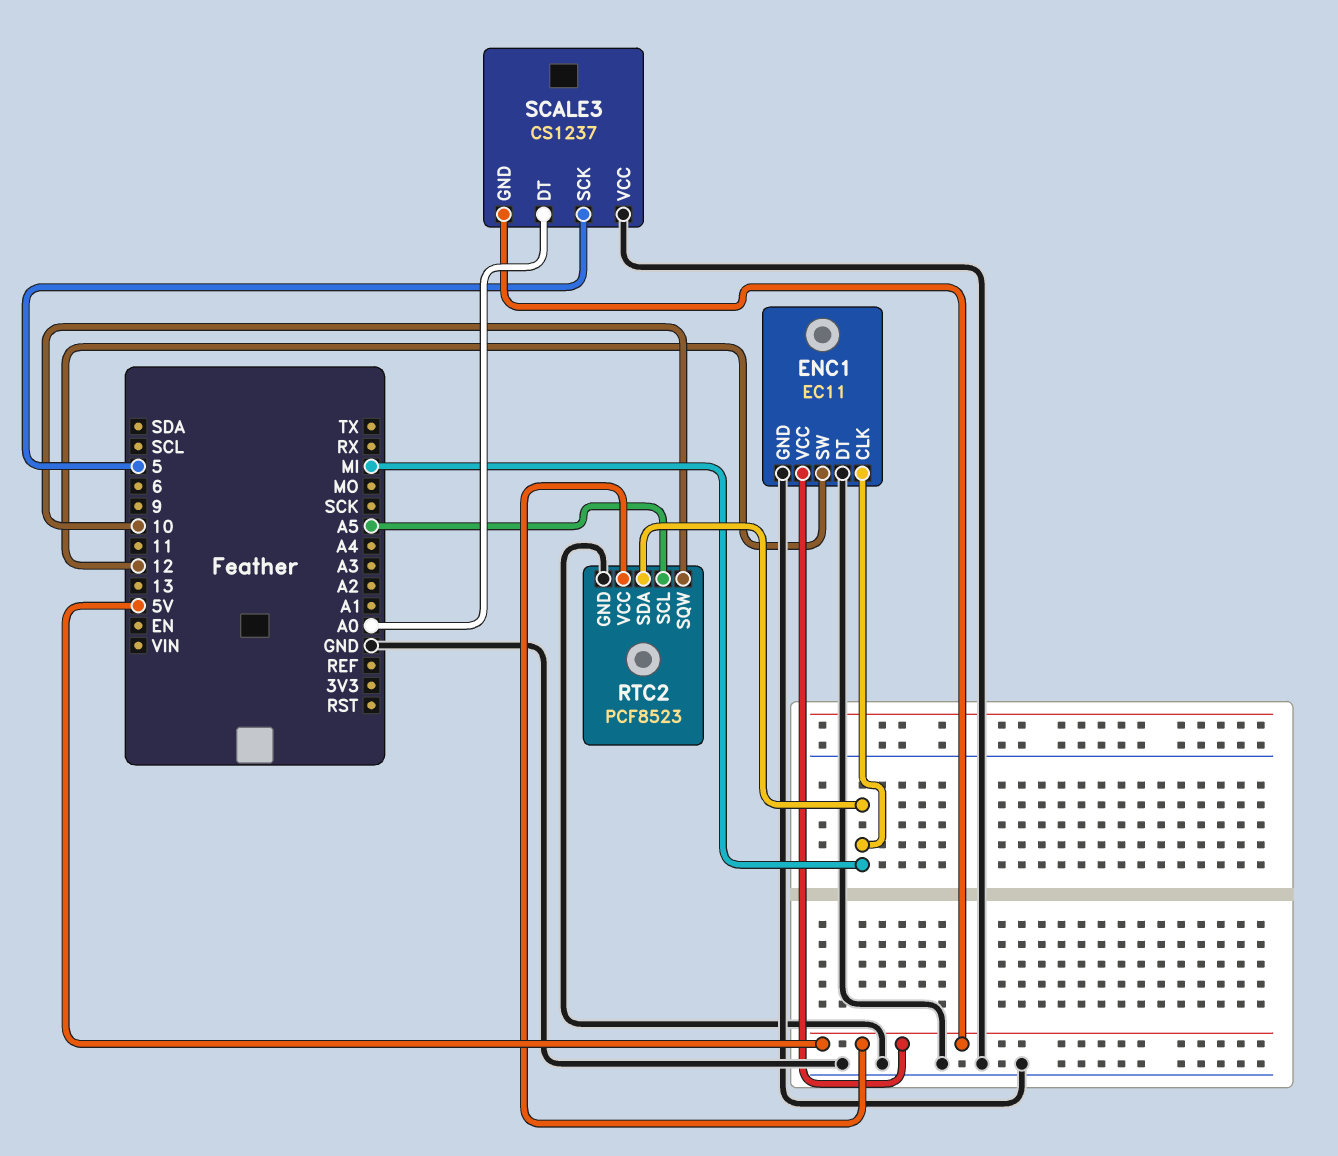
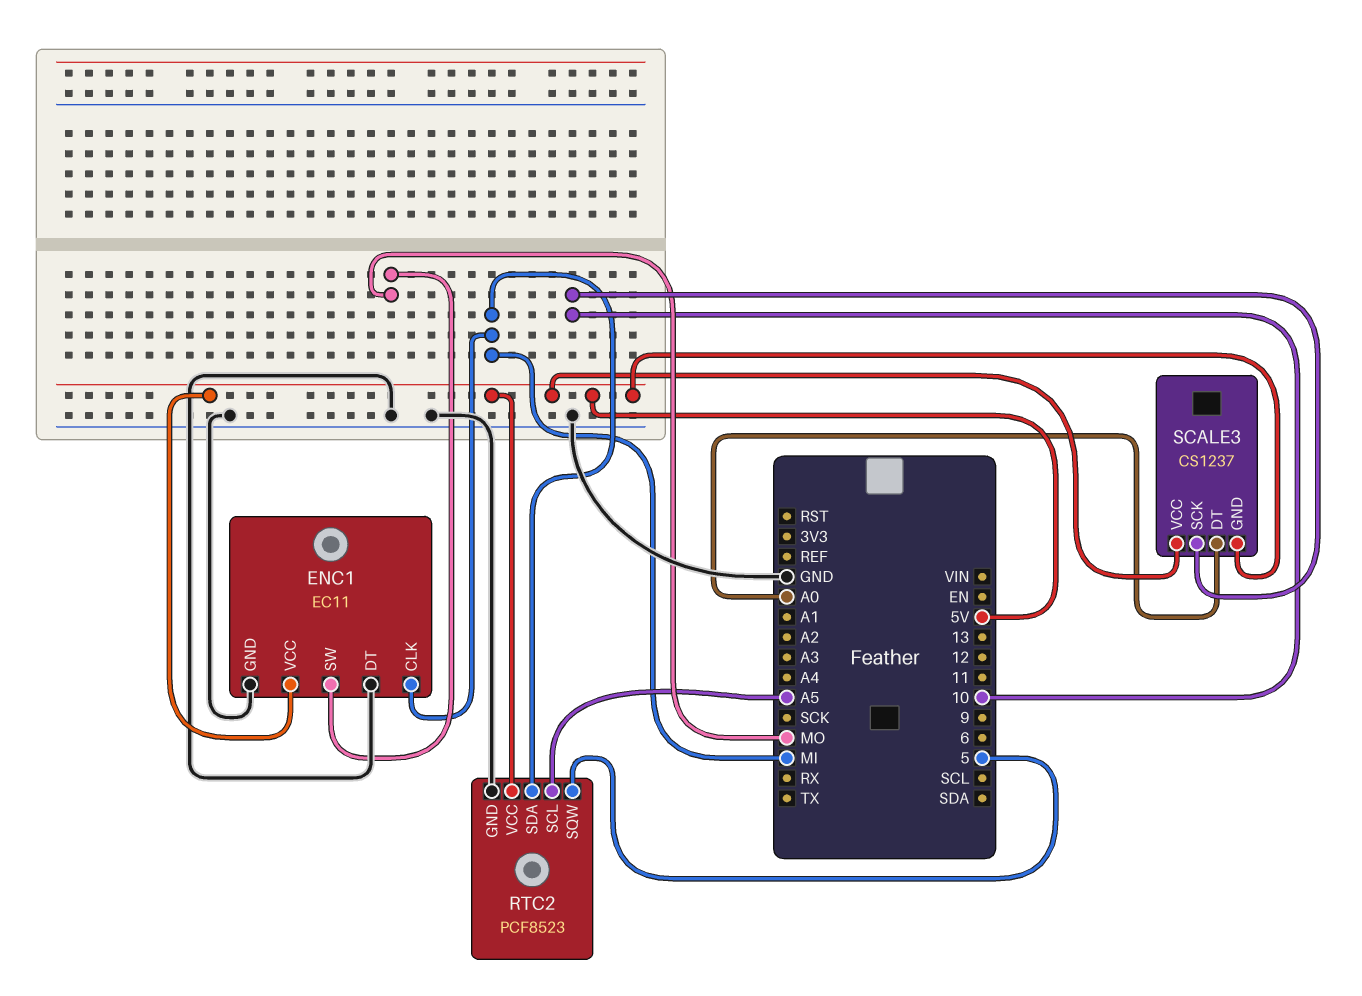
ENC1 pin SW: 12 -> MO
RTC2 pin SQW: 10 -> 5
SCALE3 pin SCK: 5 -> 10
SCALE3 pin VCC: GND -> 5V

